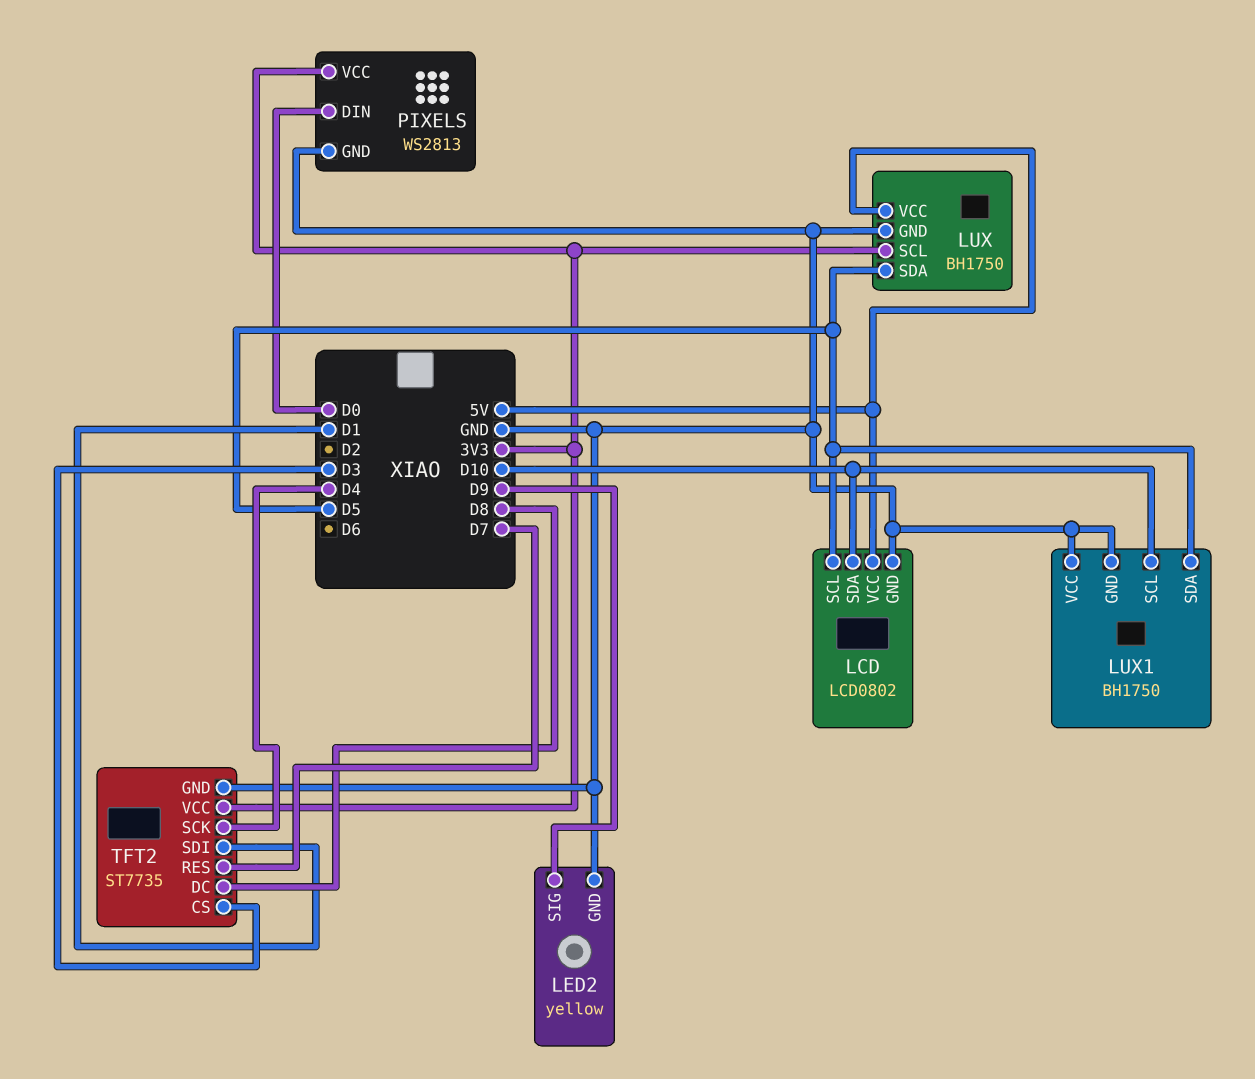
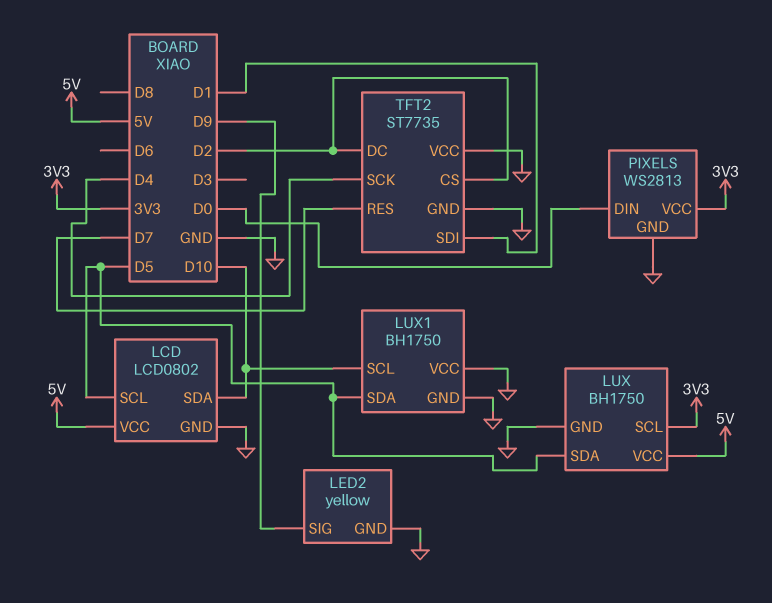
TFT2 pin CS: D3 -> D2
TFT2 pin DC: D8 -> D2
TFT2 pin VCC: 3V3 -> GND

